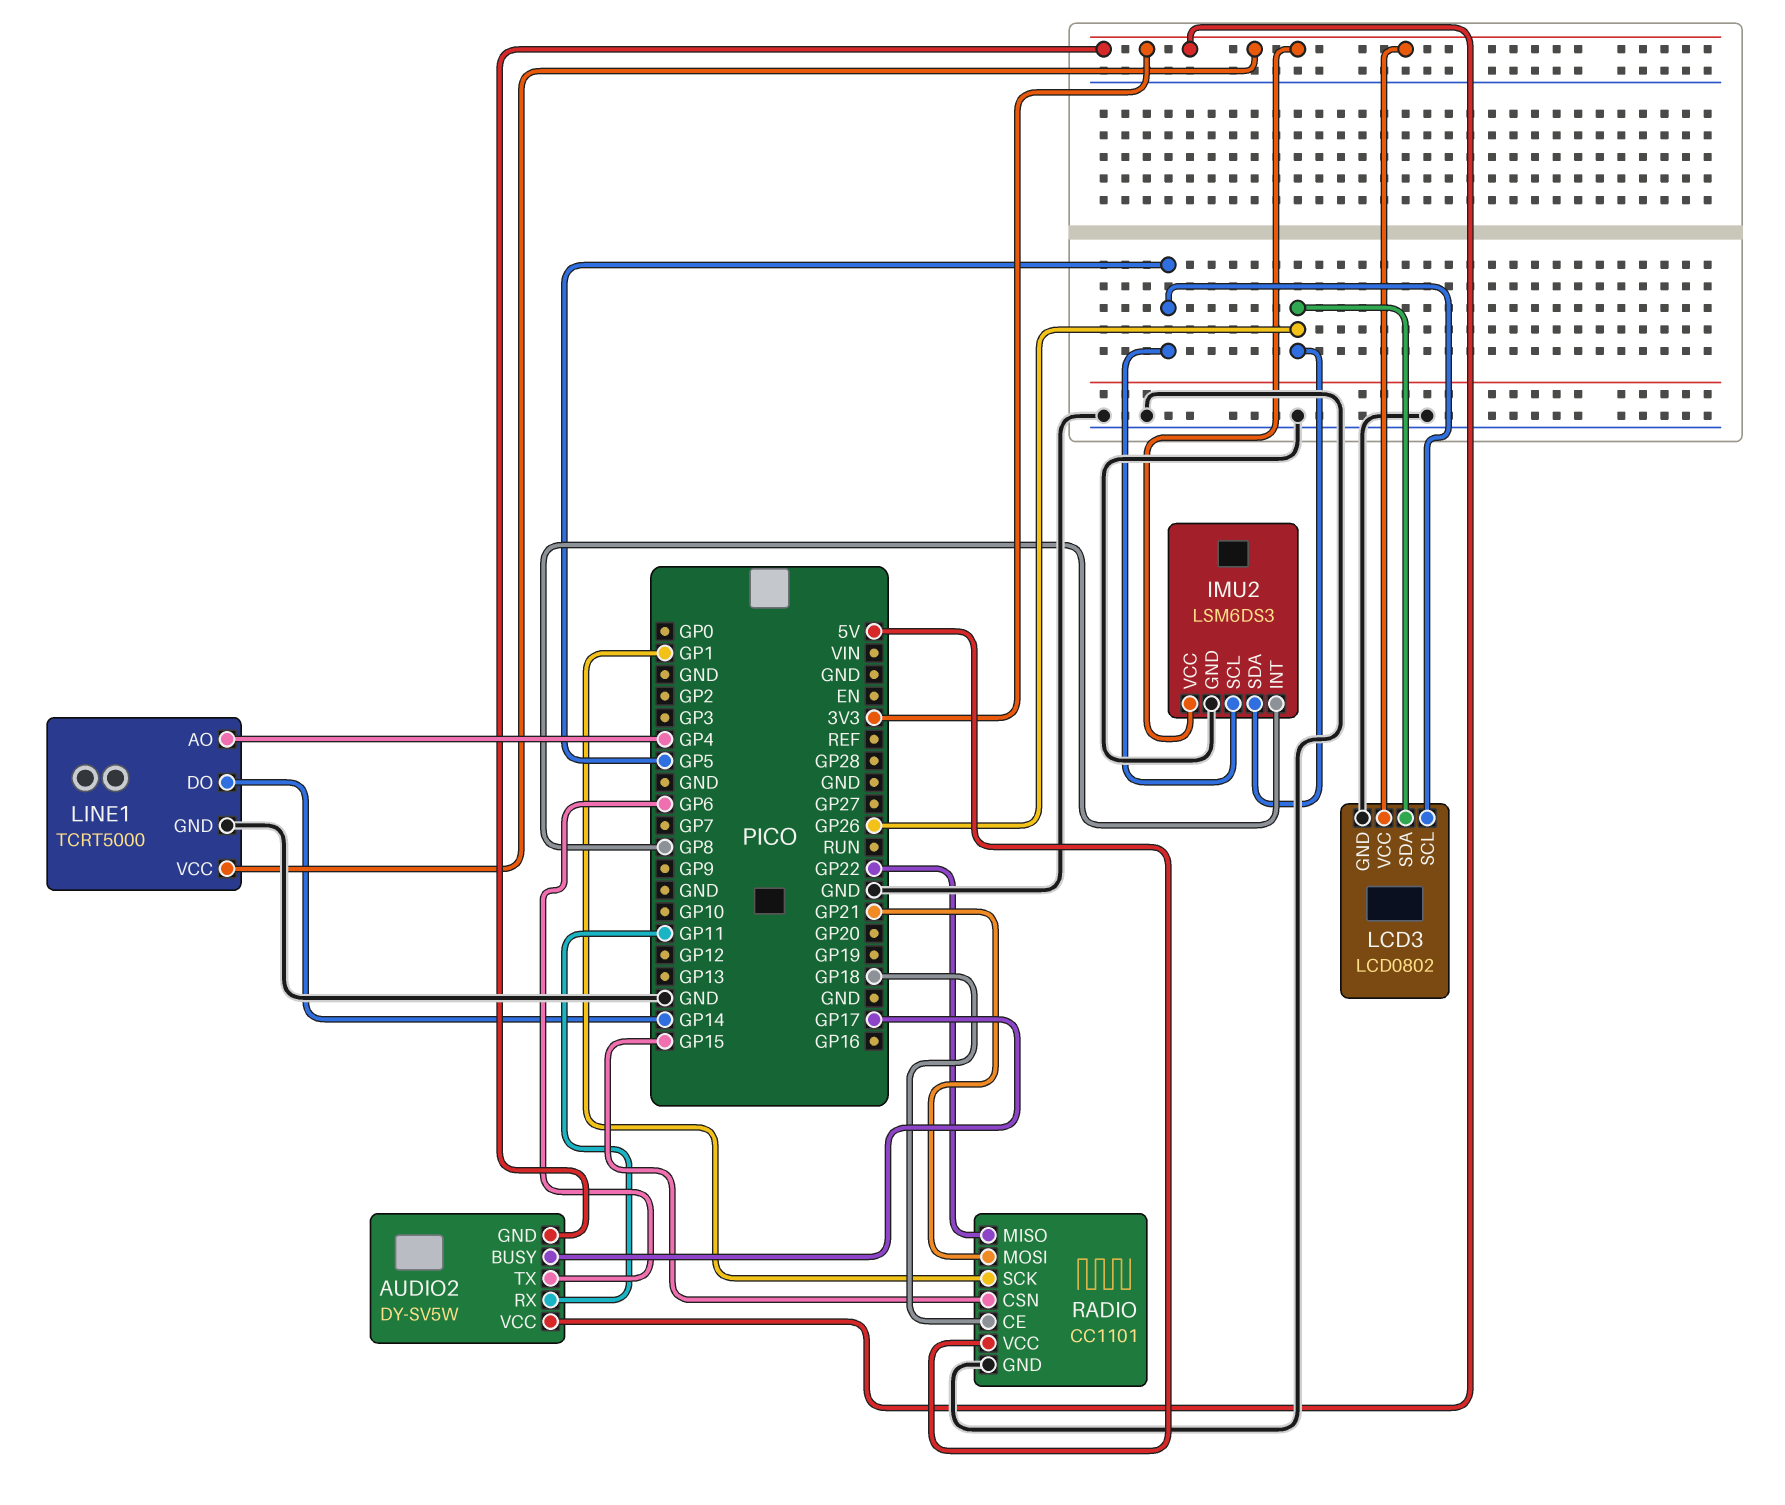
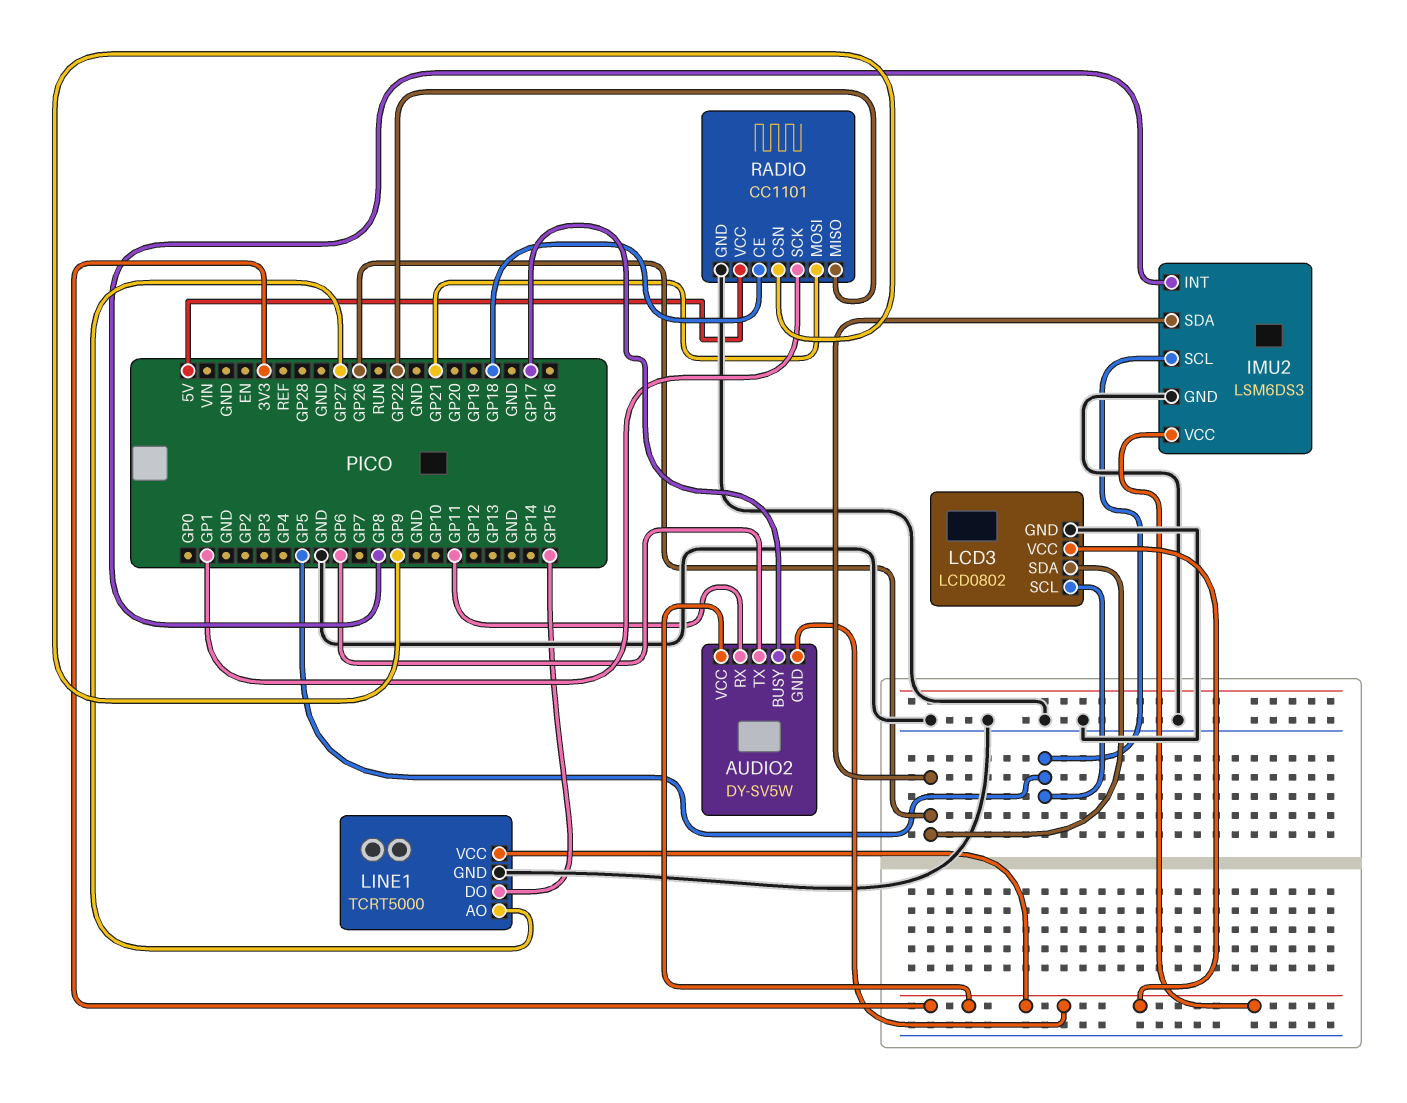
LINE1 pin AO: GP4 -> GP27
LINE1 pin DO: GP14 -> GP15
RADIO pin CSN: GP15 -> GP9

